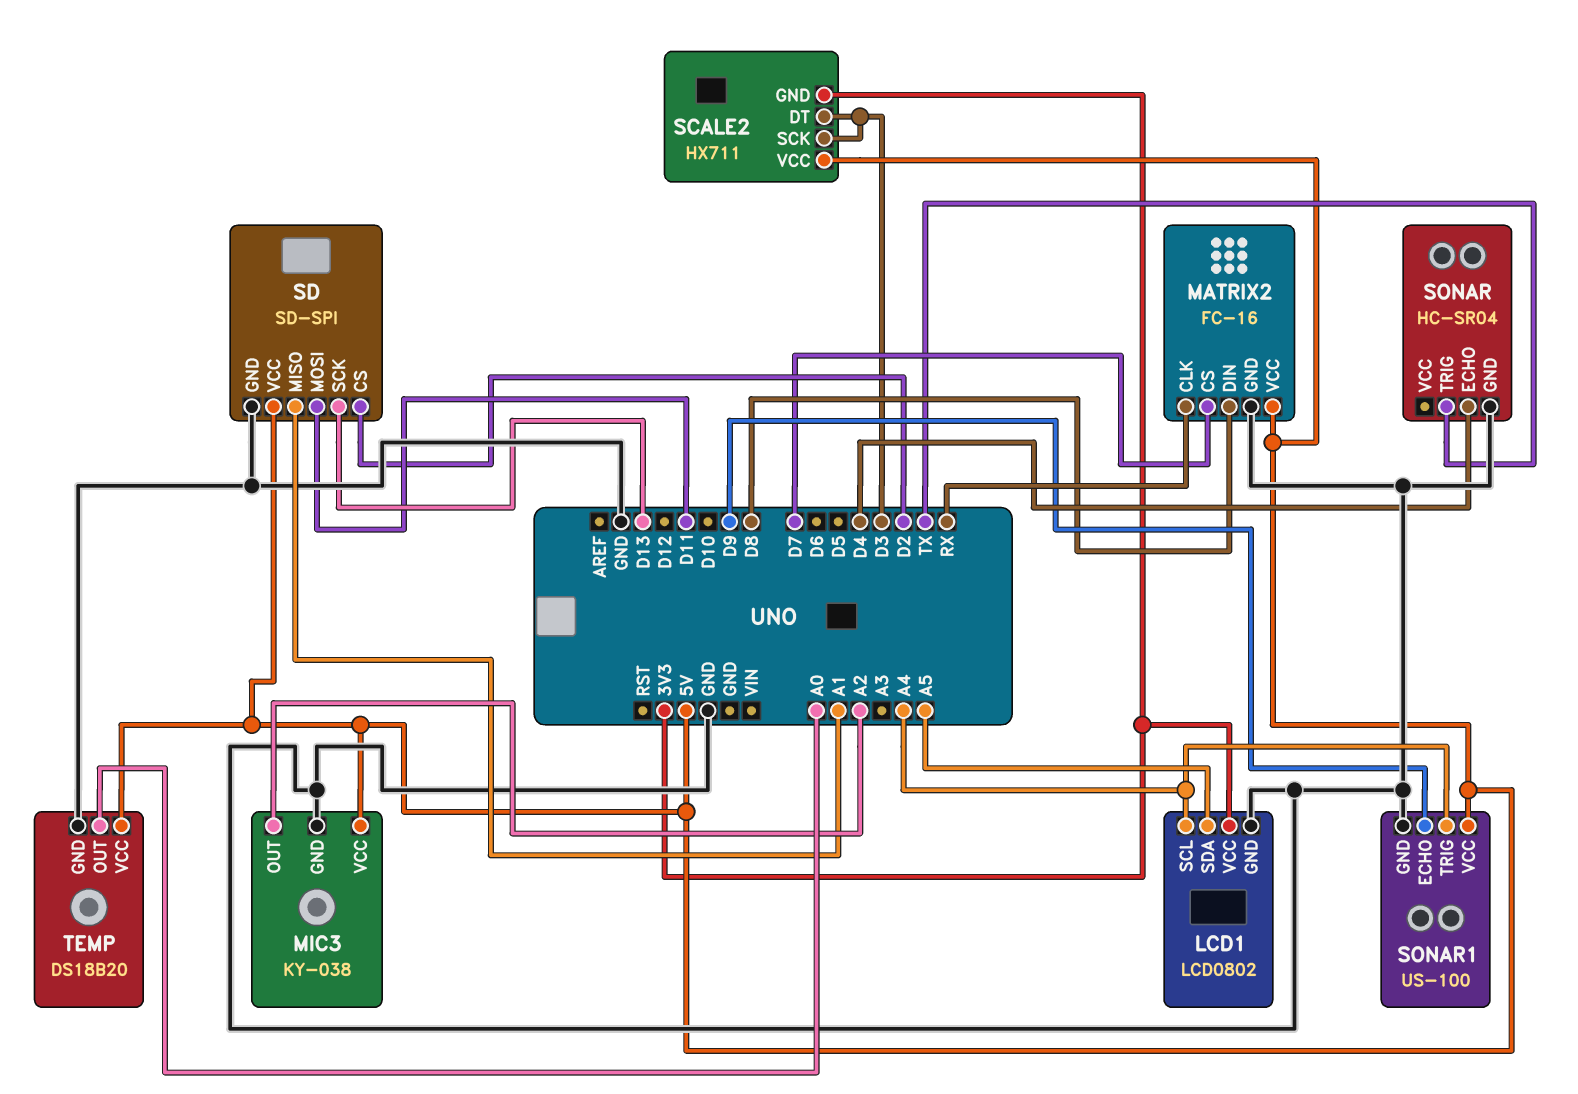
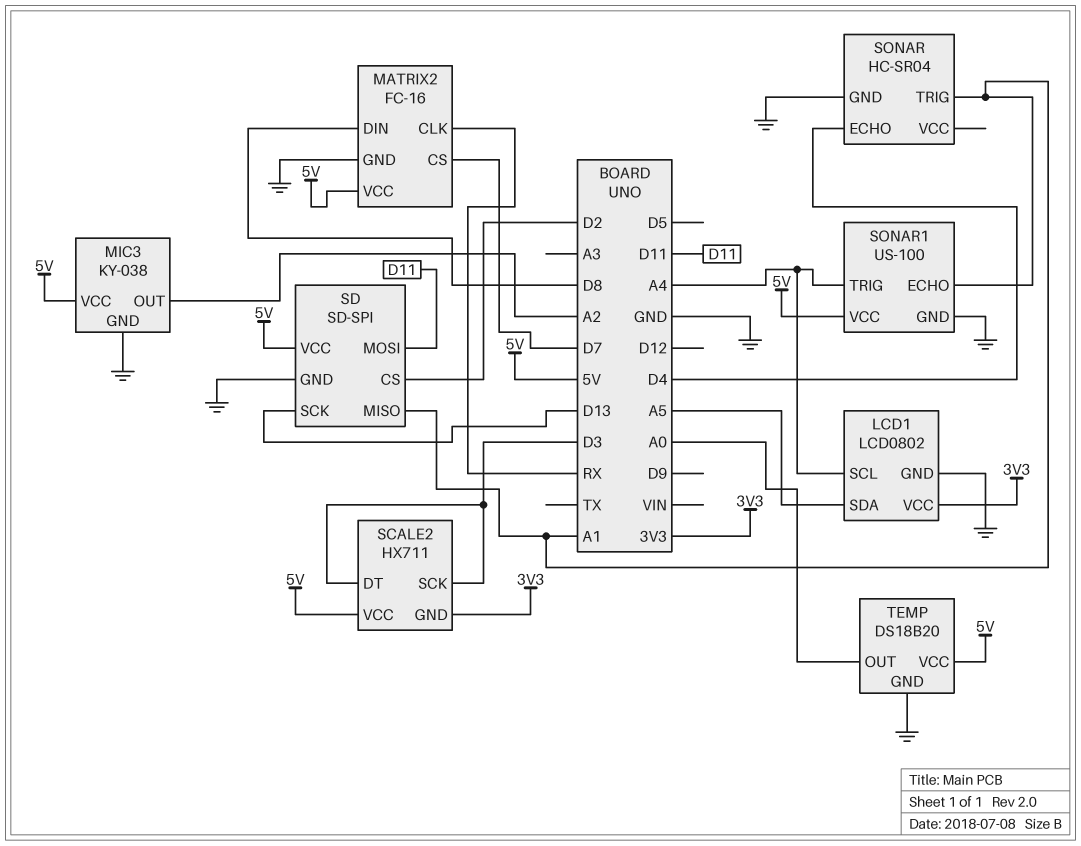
SONAR pin TRIG: TX -> A1
SONAR1 pin ECHO: D9 -> A1

